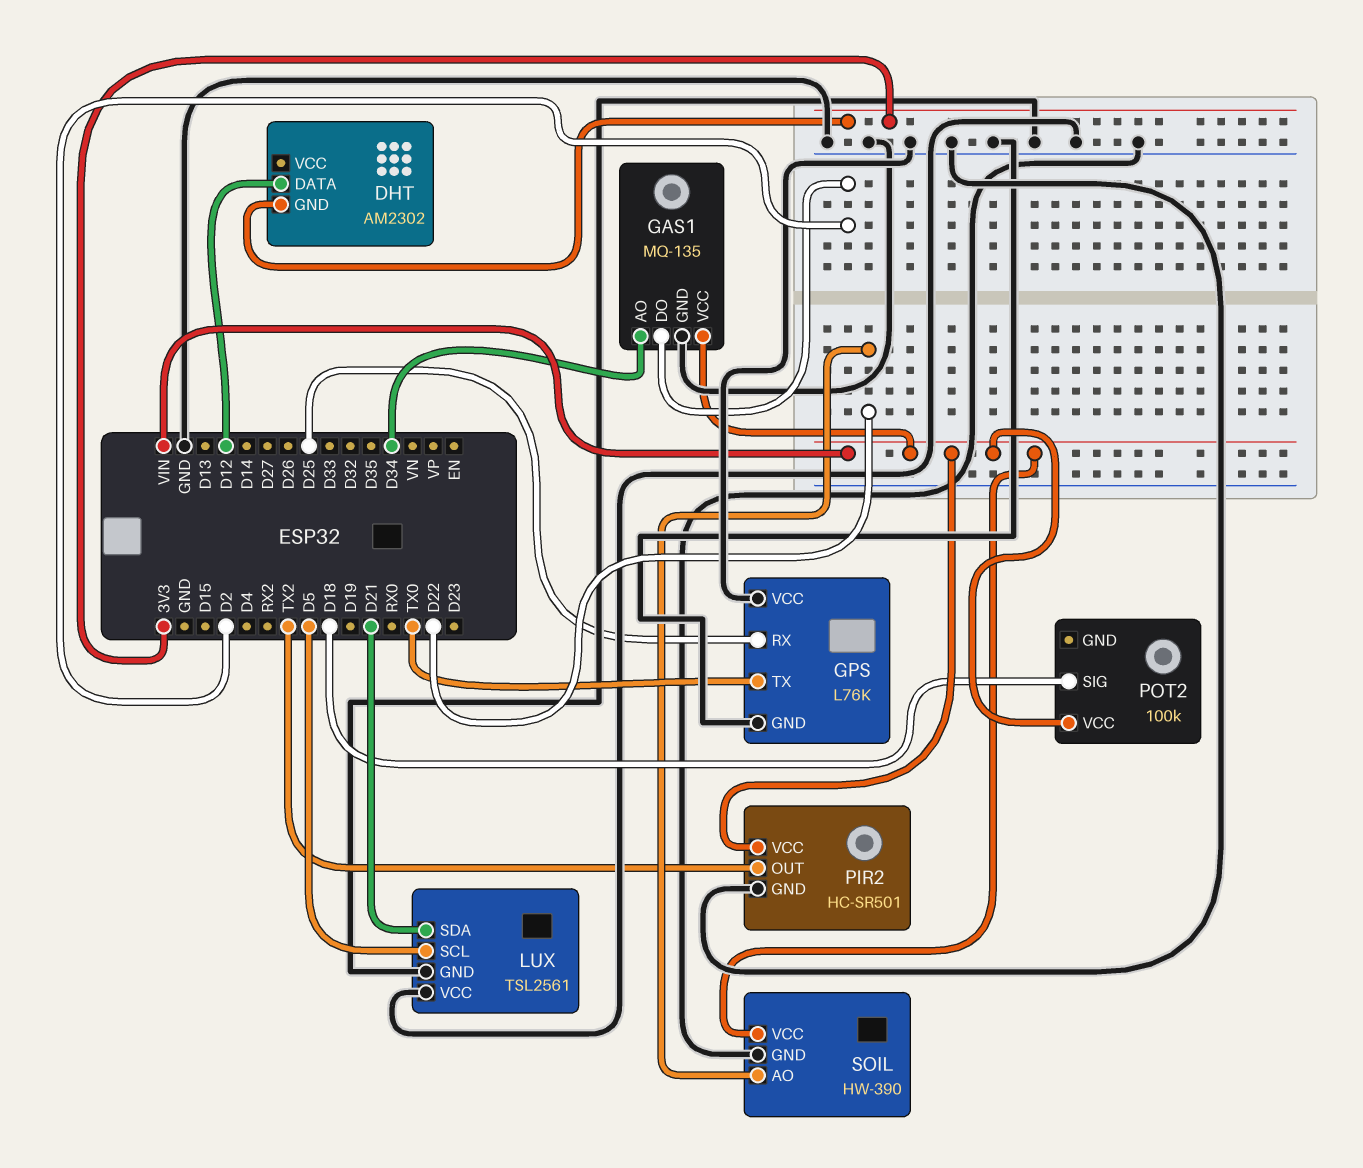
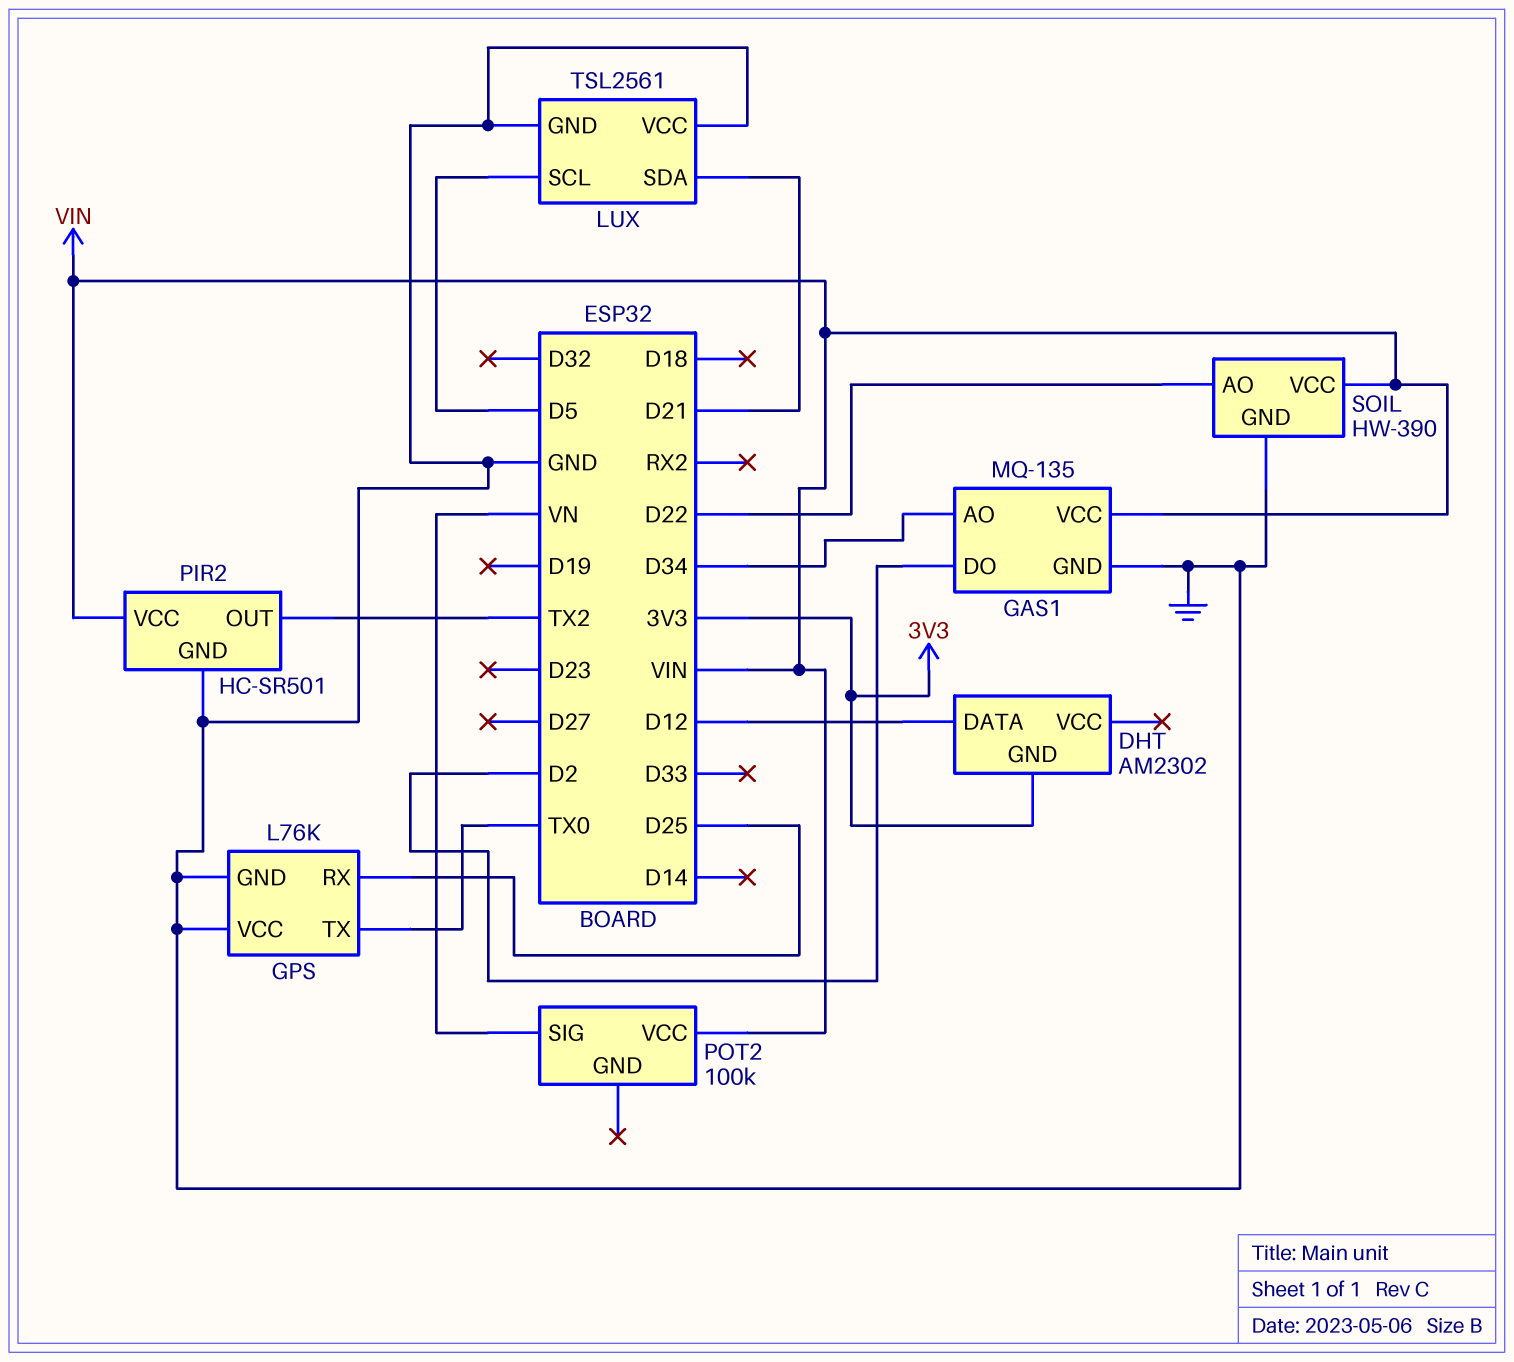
POT2 pin SIG: D18 -> VN

